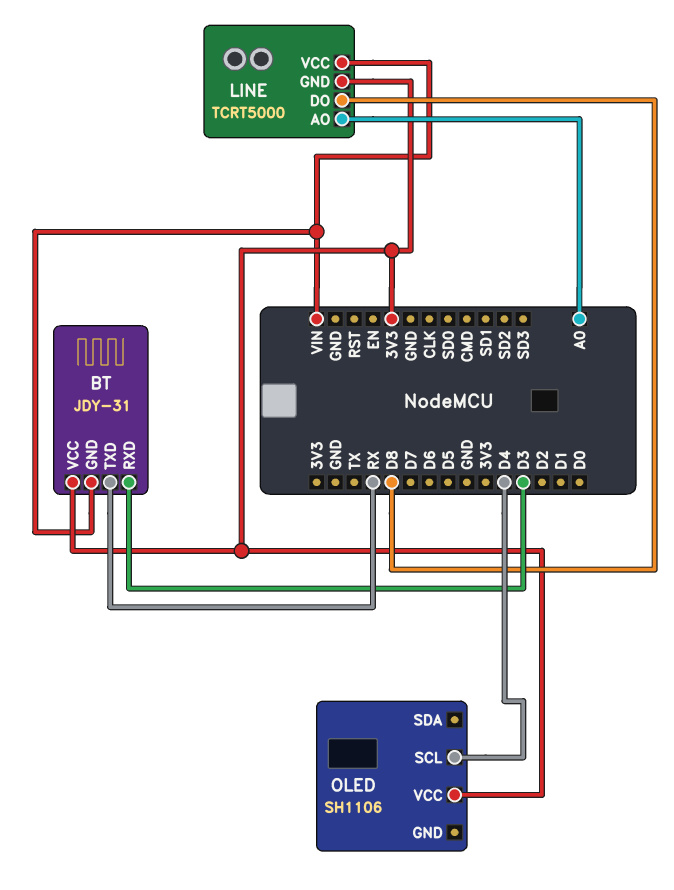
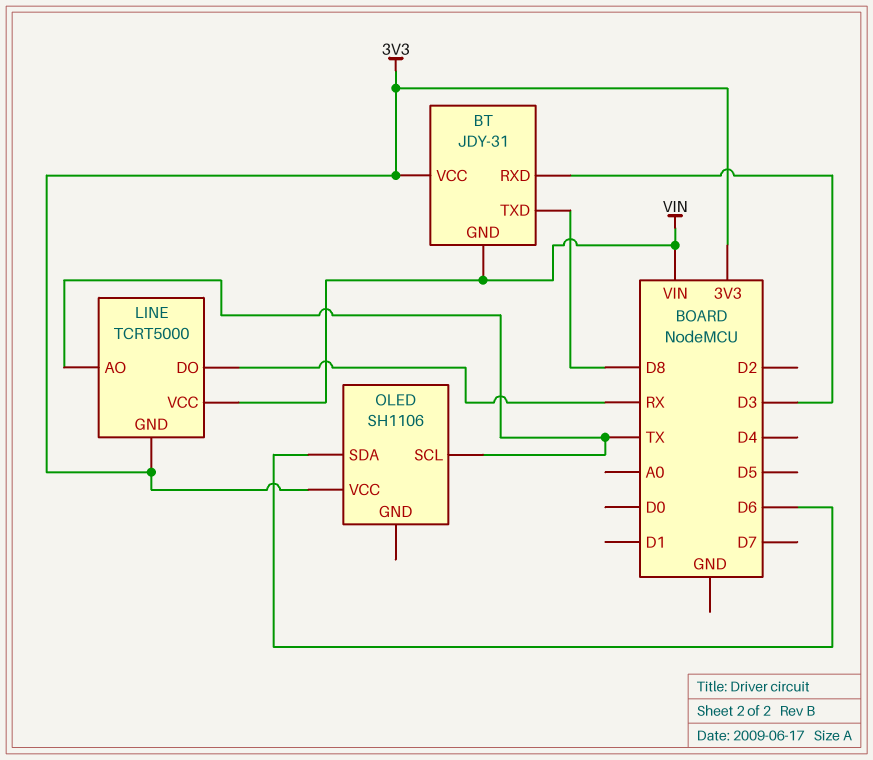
BT pin TXD: RX -> D8
LINE pin AO: A0 -> TX
LINE pin DO: D8 -> RX
OLED pin SCL: D4 -> TX
OLED pin SDA: none -> D6

